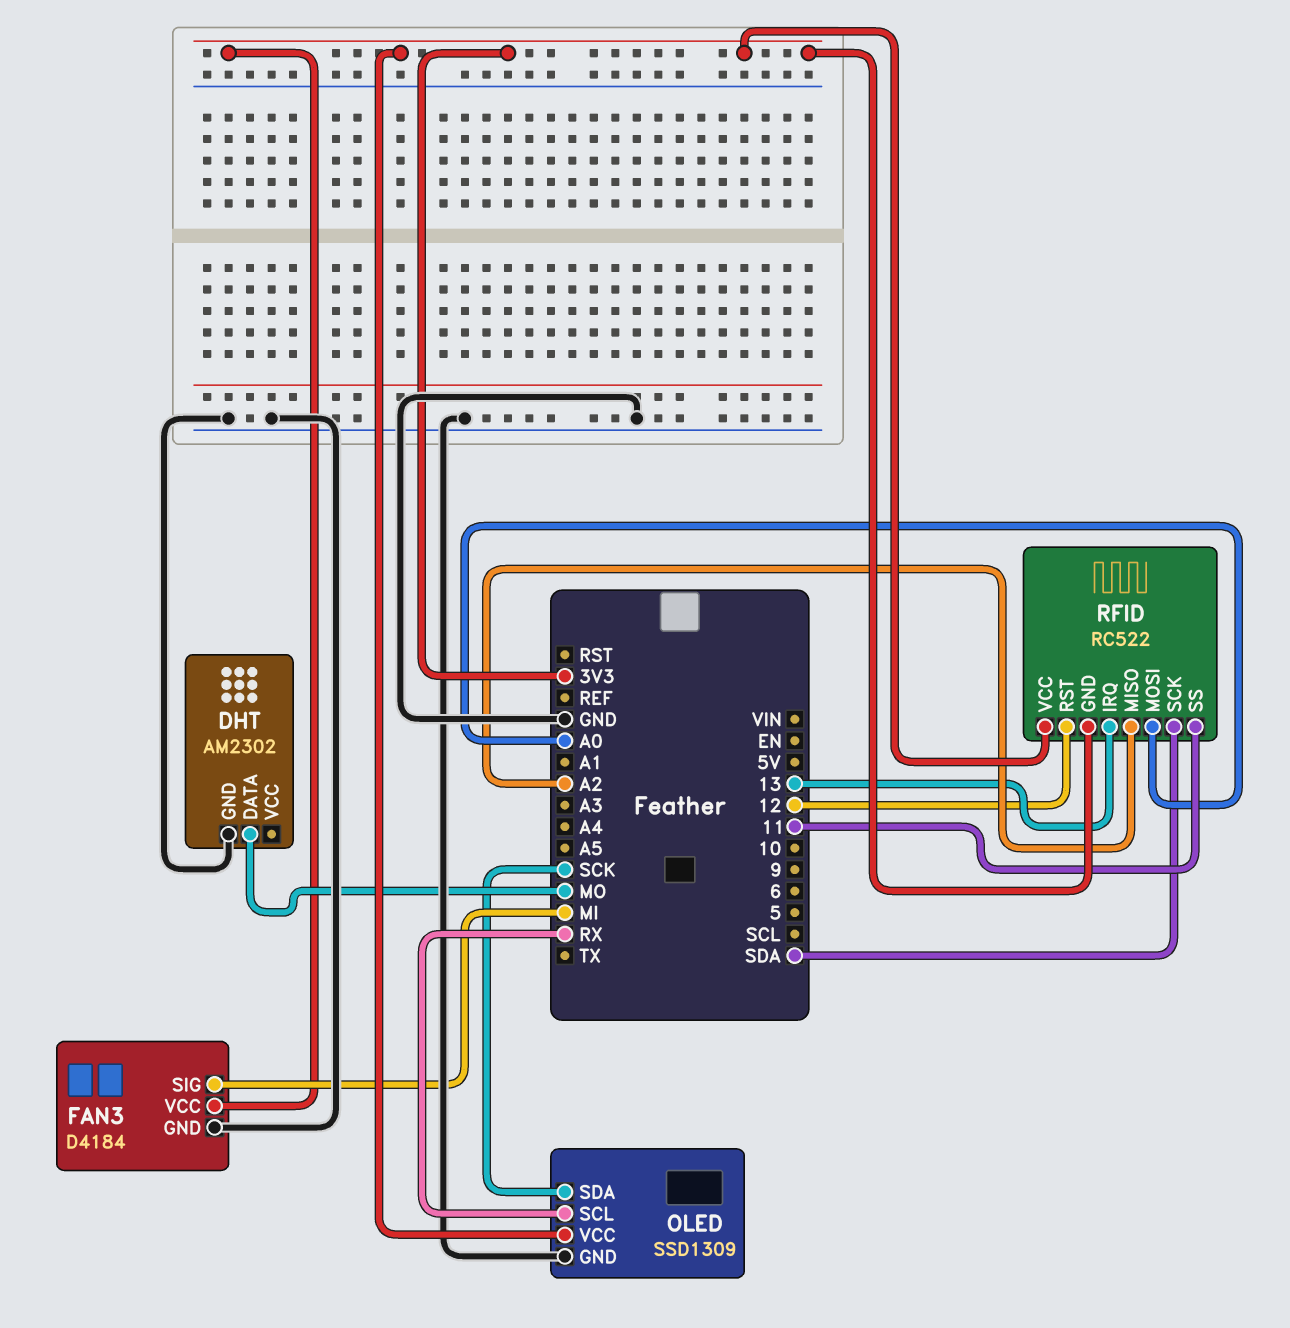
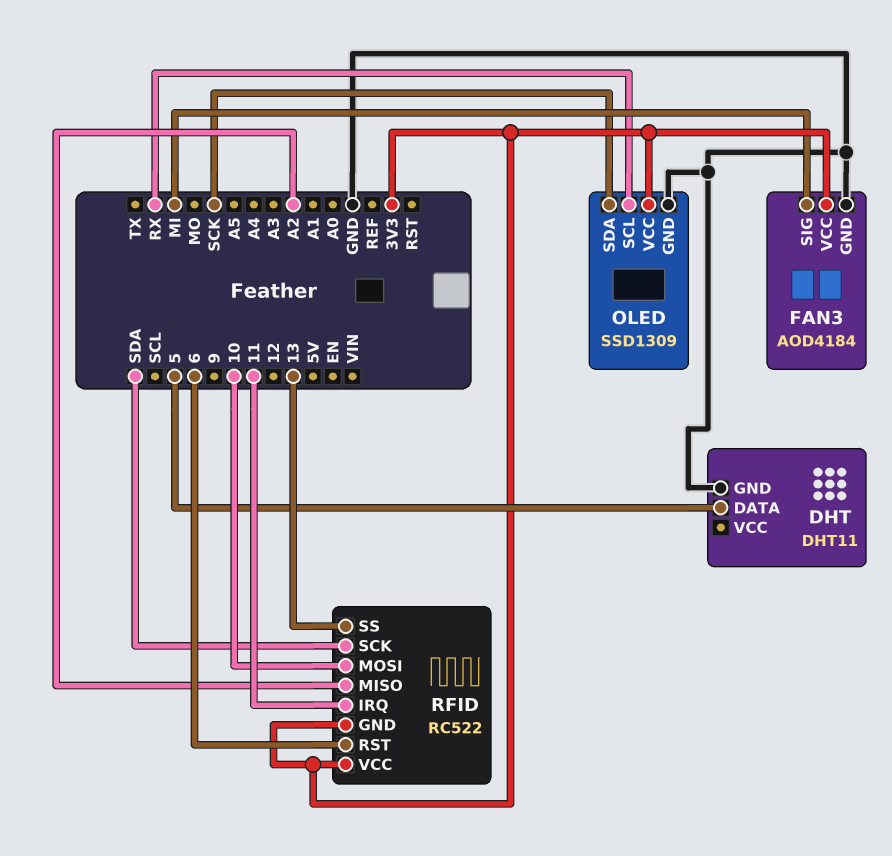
DHT: AM2302 -> DHT11
DHT pin DATA: MO -> 5
FAN3: D4184 -> AOD4184
RFID pin IRQ: 13 -> 11
RFID pin MOSI: A0 -> 10
RFID pin RST: 12 -> 6
RFID pin SS: 11 -> 13

